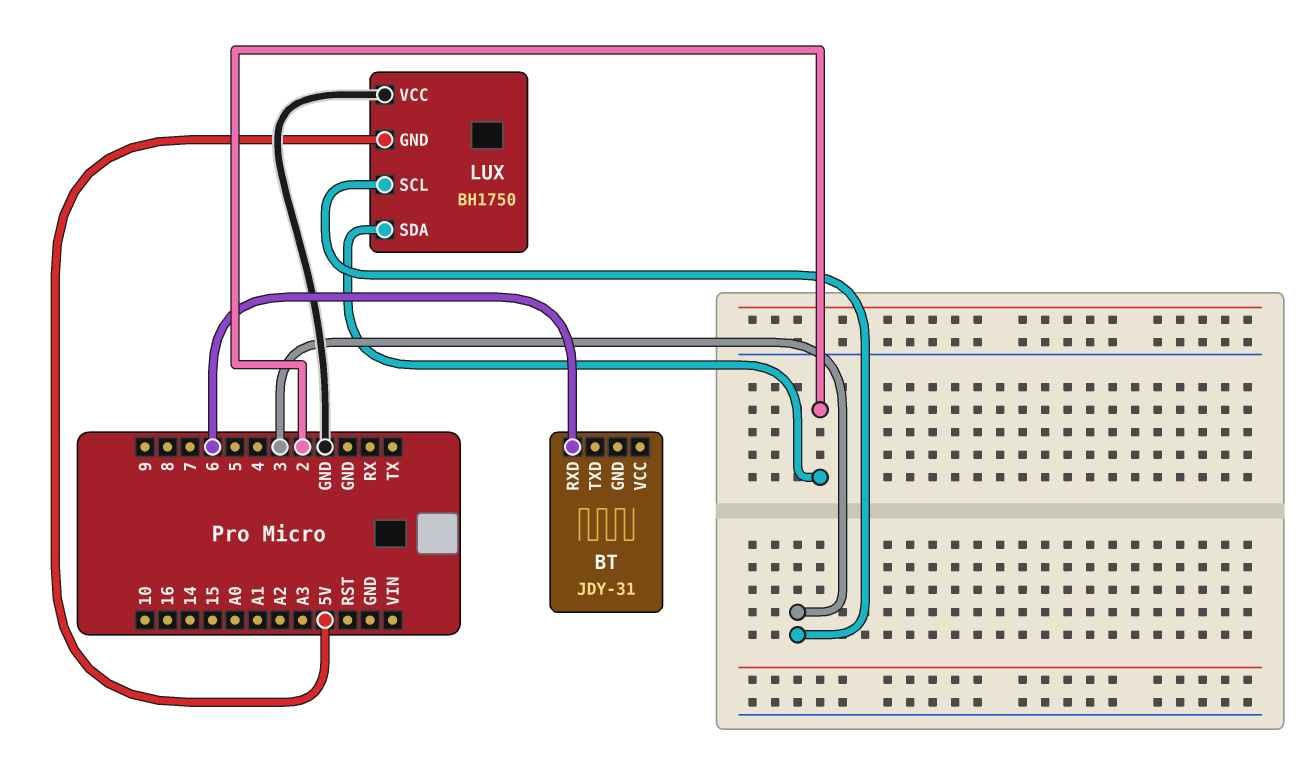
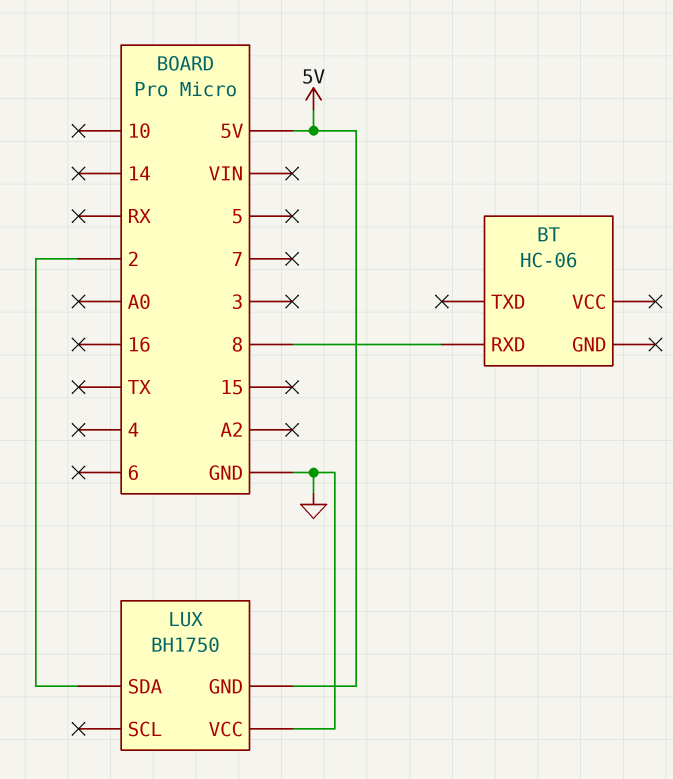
BT: JDY-31 -> HC-06
BT pin RXD: 6 -> 8
LUX pin SCL: 3 -> none

